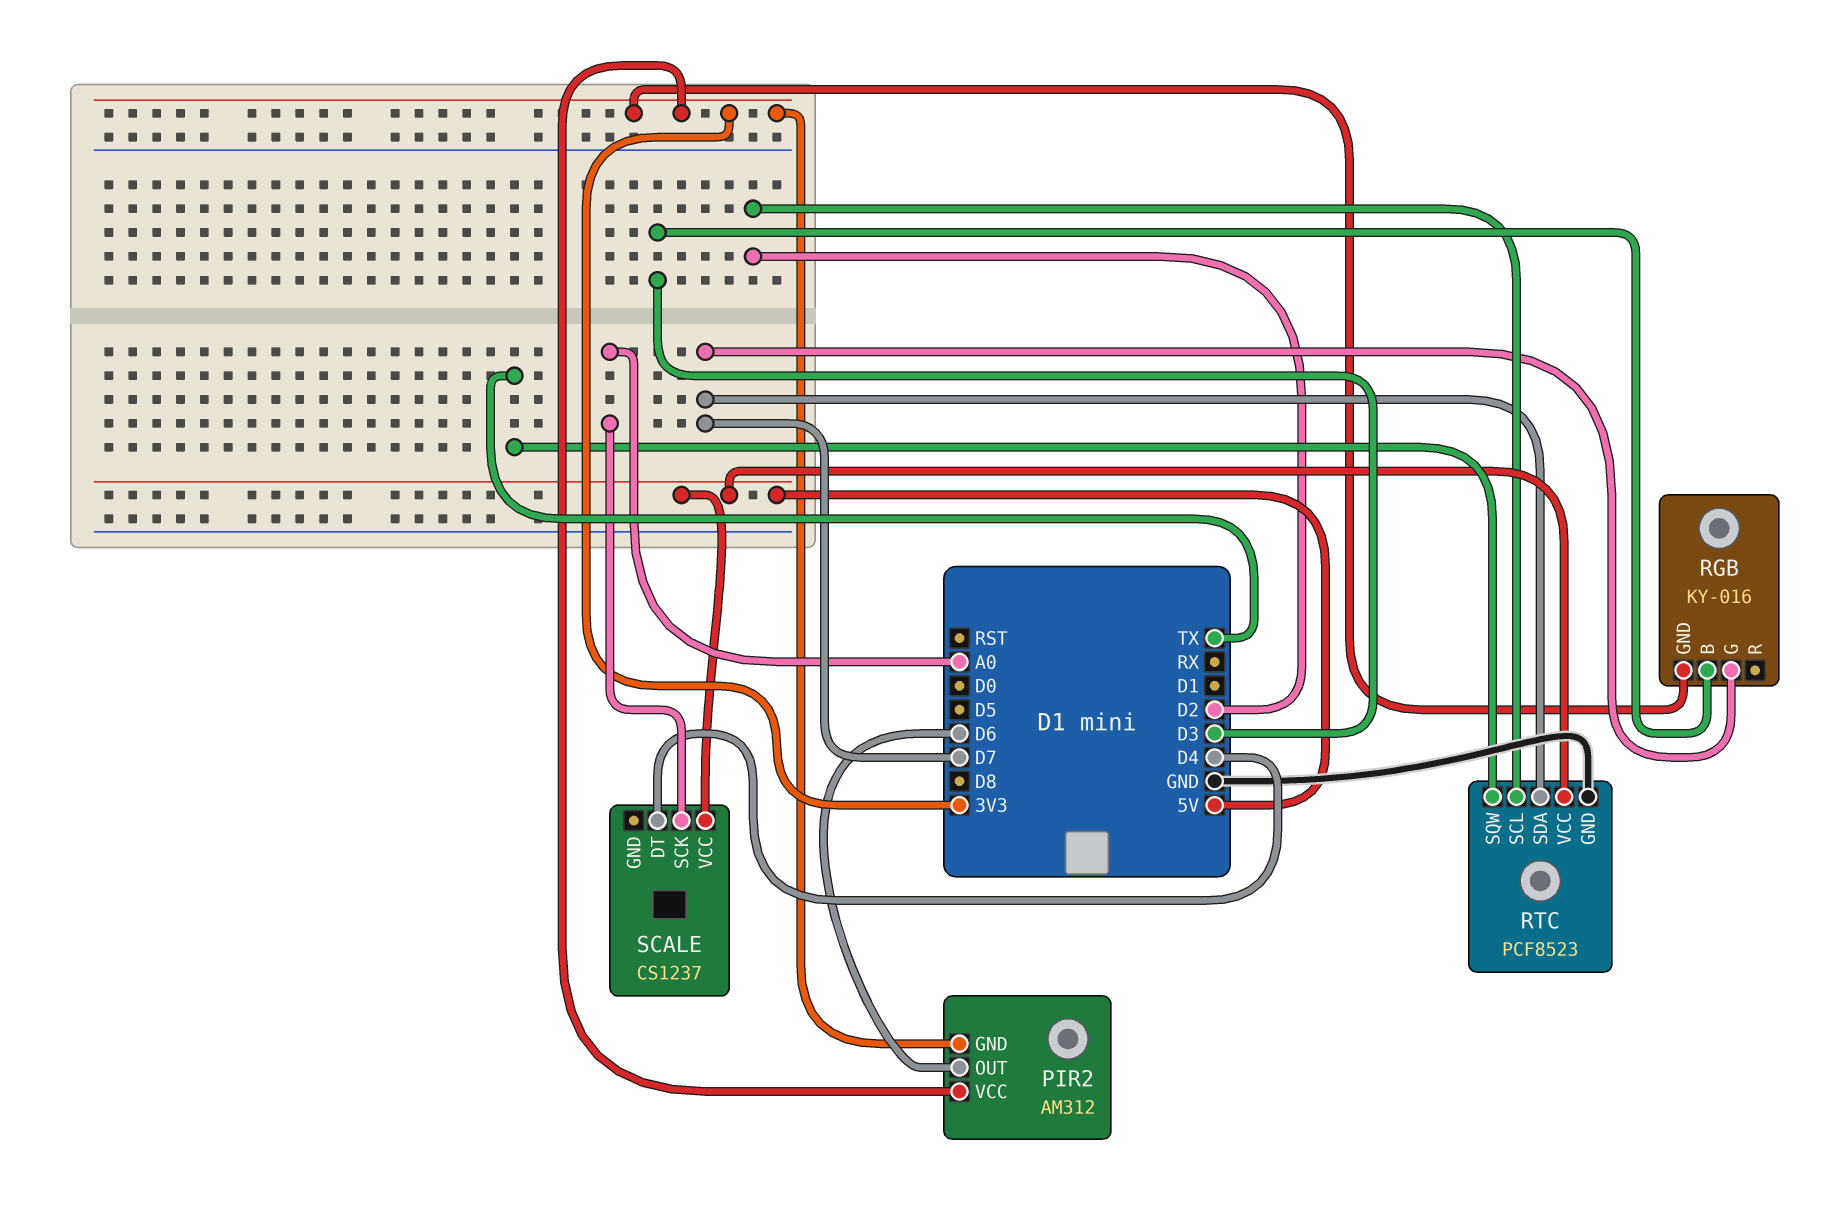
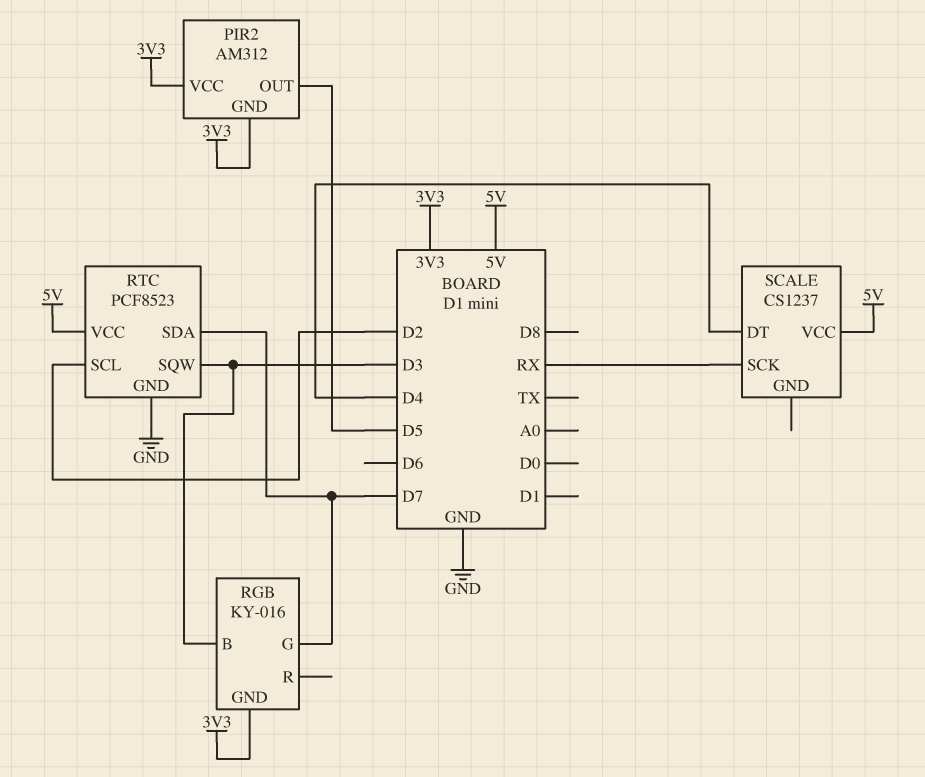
PIR2 pin OUT: D6 -> D5
RTC pin SQW: TX -> D3
SCALE pin SCK: A0 -> RX

